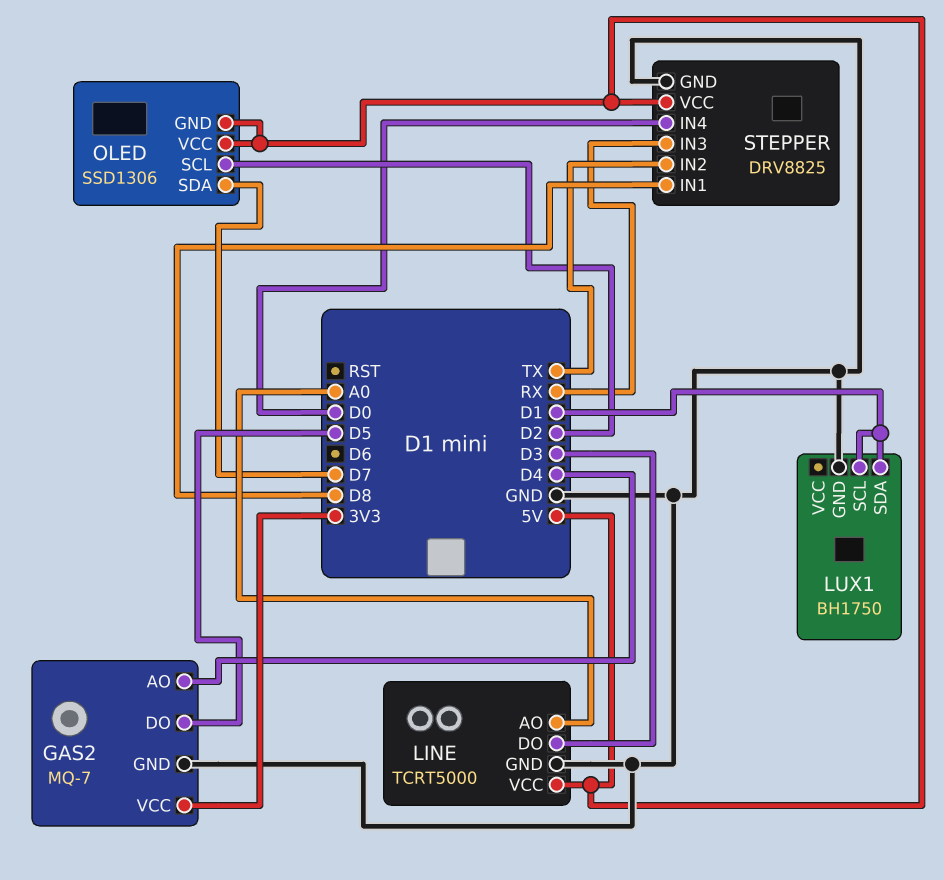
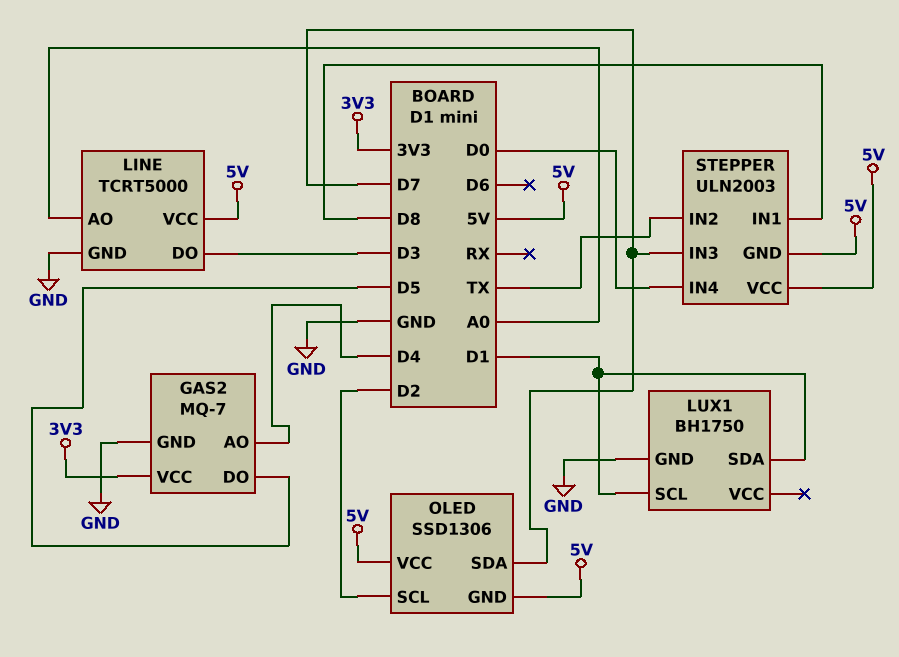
STEPPER: DRV8825 -> ULN2003
STEPPER pin GND: GND -> 5V
STEPPER pin IN3: RX -> D7

